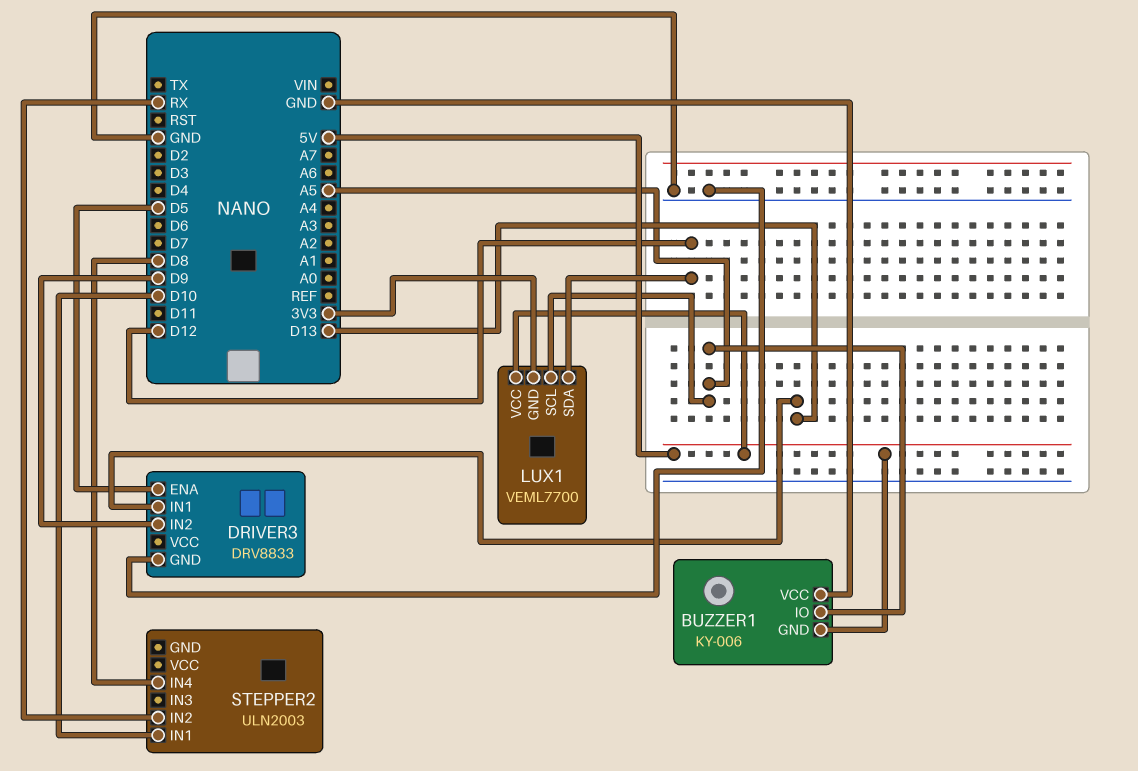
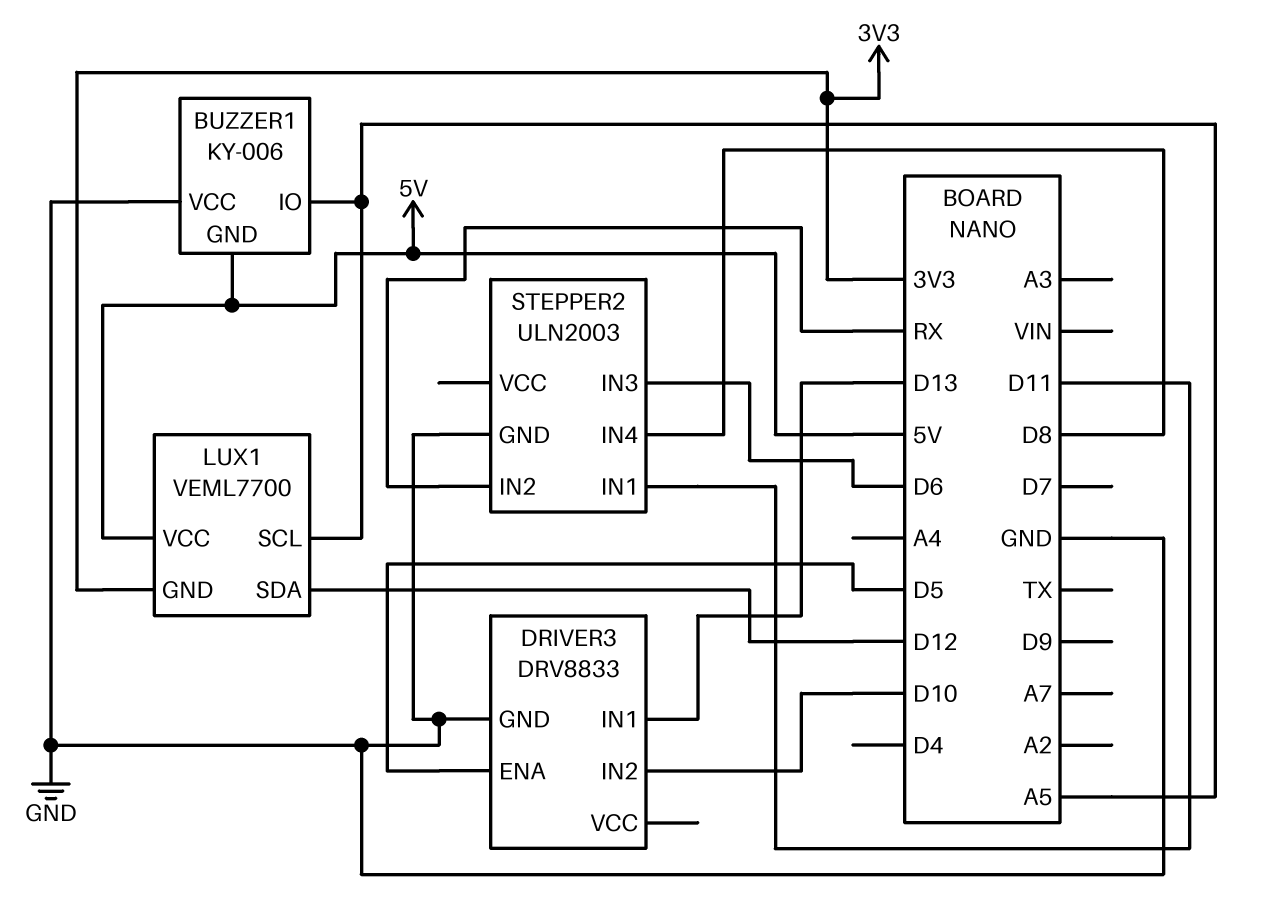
DRIVER3 pin IN2: D9 -> D10
STEPPER2 pin GND: none -> GND
STEPPER2 pin IN1: D10 -> D11
STEPPER2 pin IN3: none -> D6

